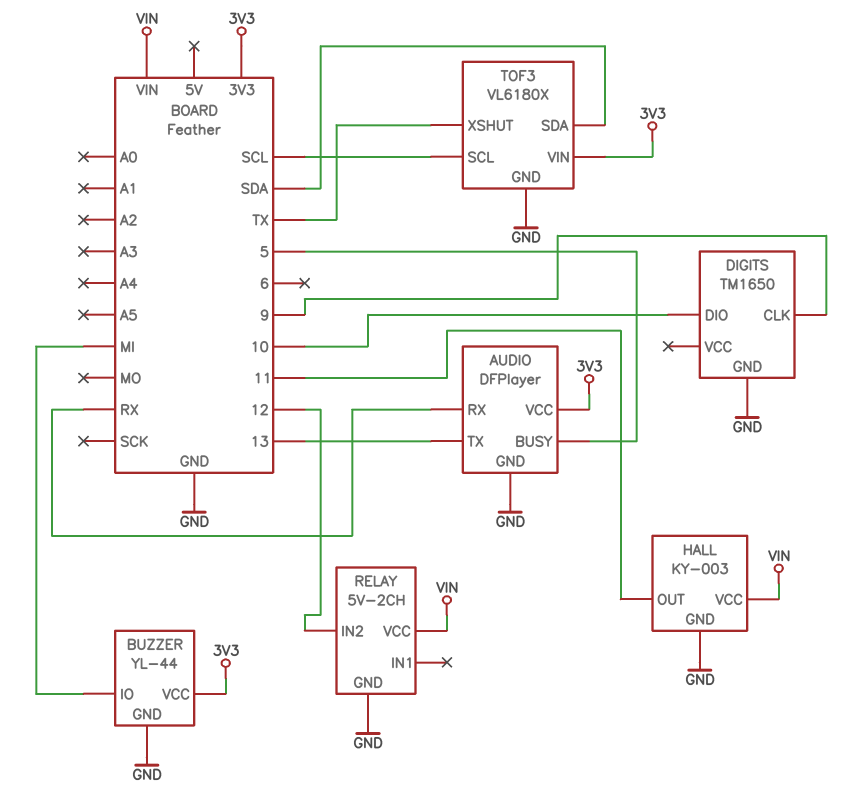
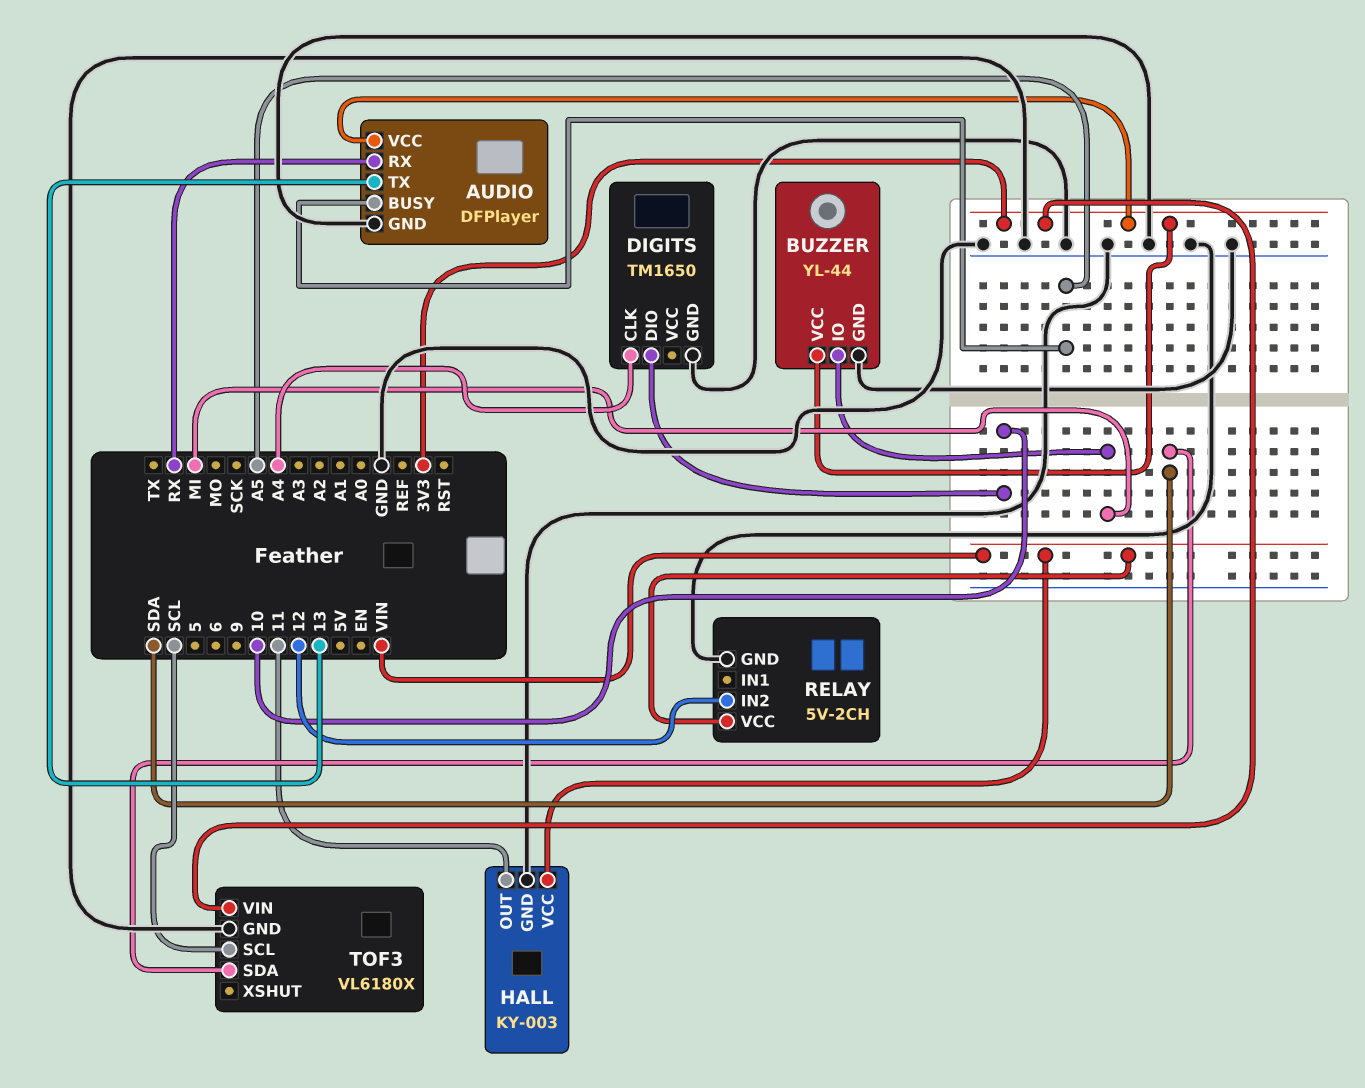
AUDIO pin BUSY: 5 -> A5
DIGITS pin CLK: 9 -> A4
TOF3 pin XSHUT: TX -> none

